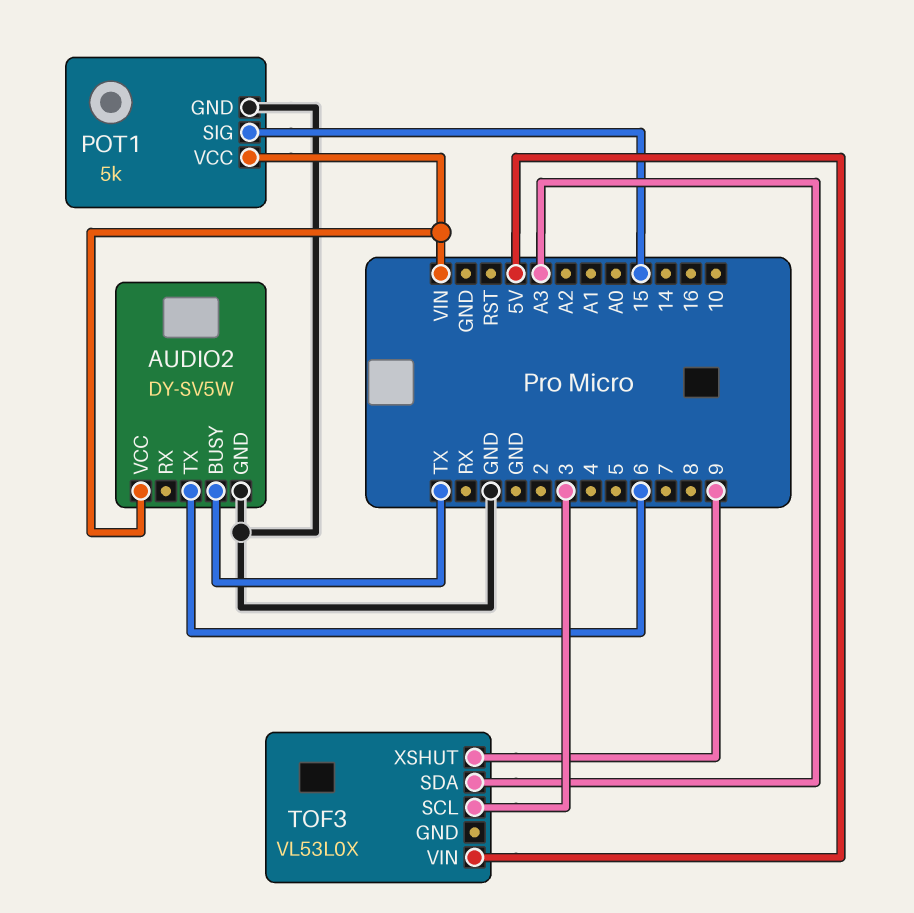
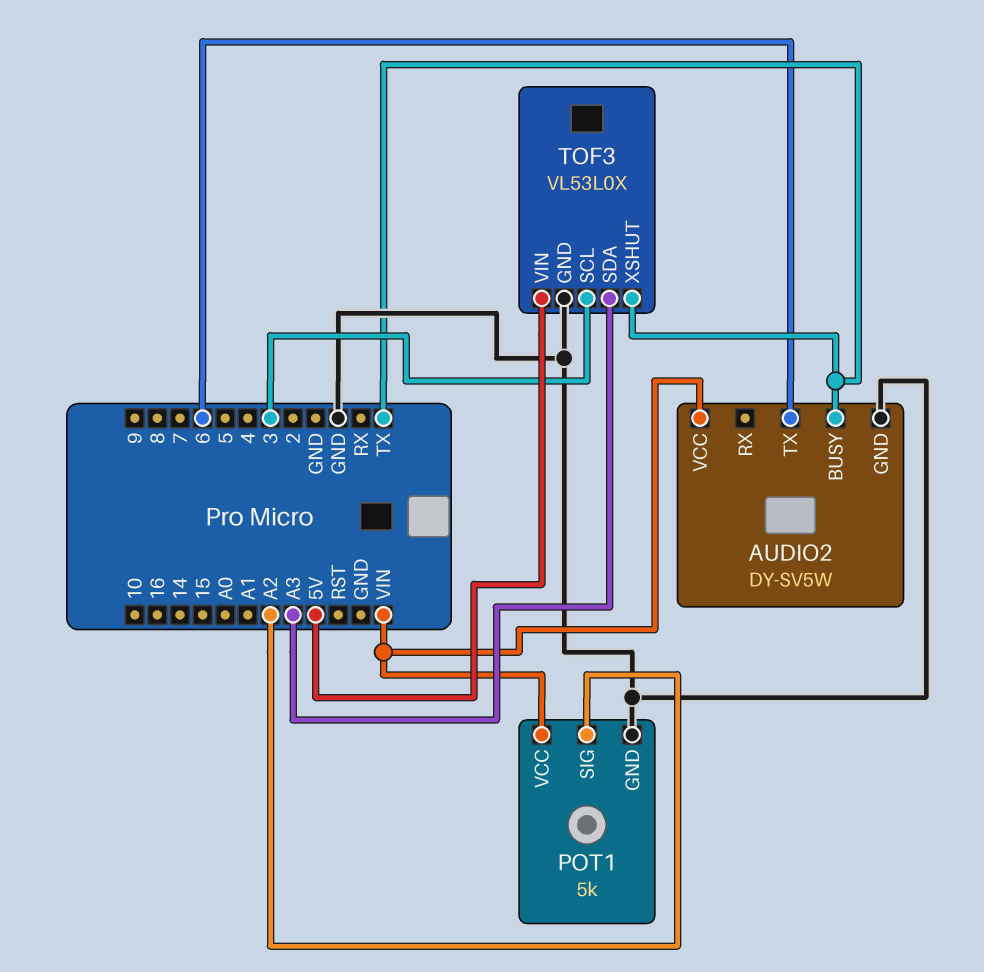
POT1 pin SIG: 15 -> A2
TOF3 pin GND: none -> GND
TOF3 pin XSHUT: 9 -> TX

